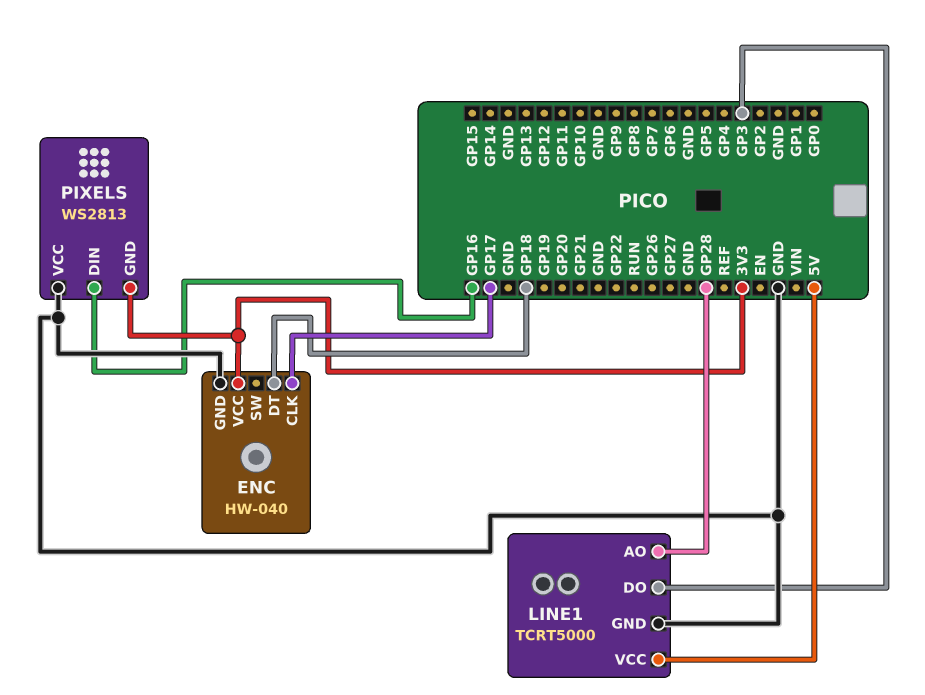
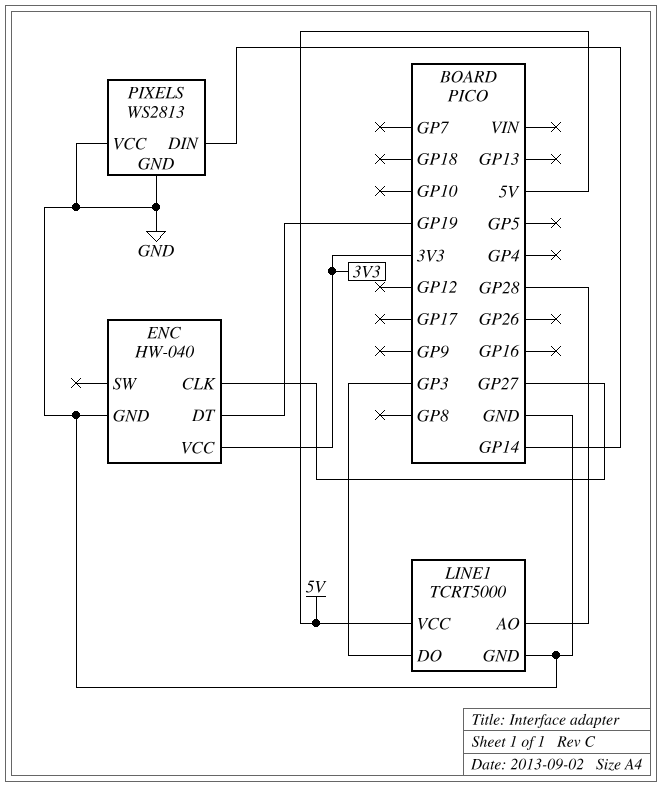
ENC pin CLK: GP17 -> GP27
ENC pin DT: GP18 -> GP19
PIXELS pin DIN: GP16 -> GP14
PIXELS pin GND: 3V3 -> GND

